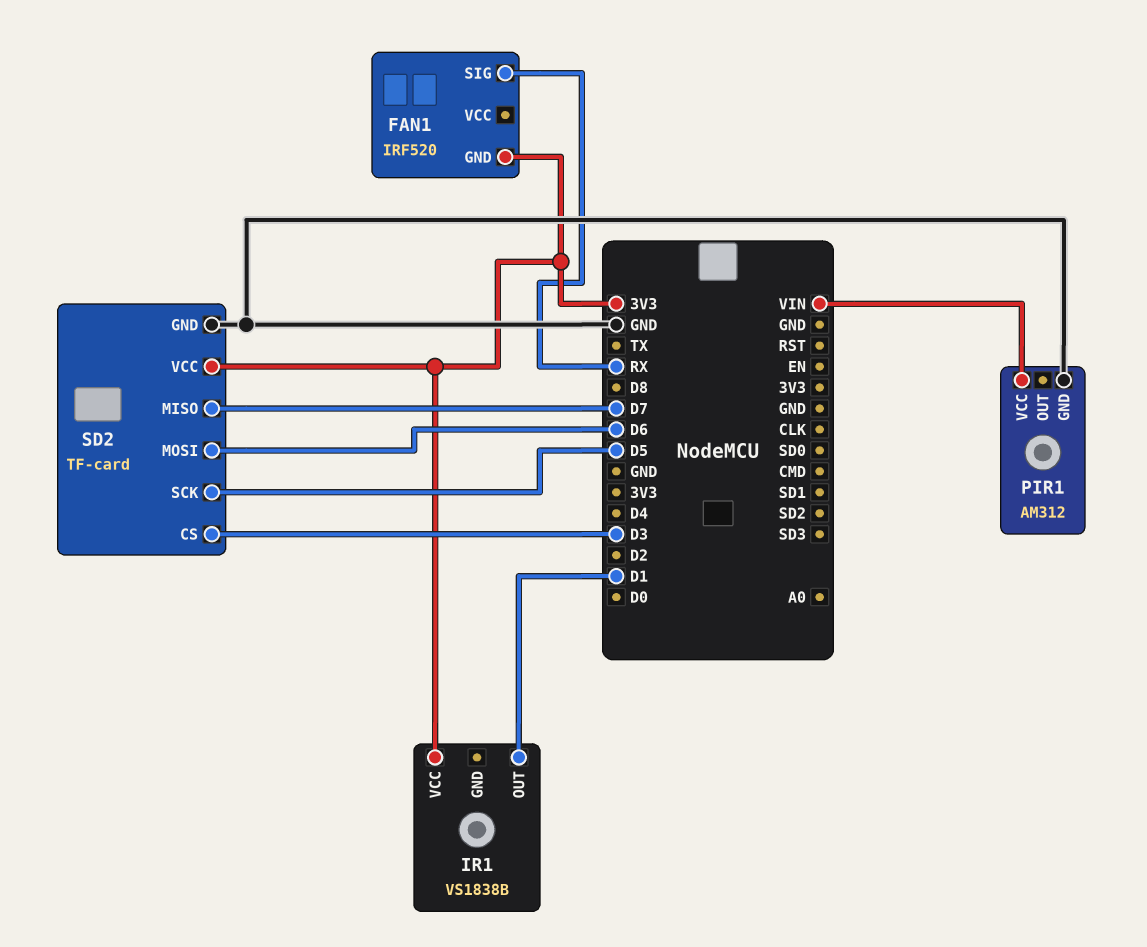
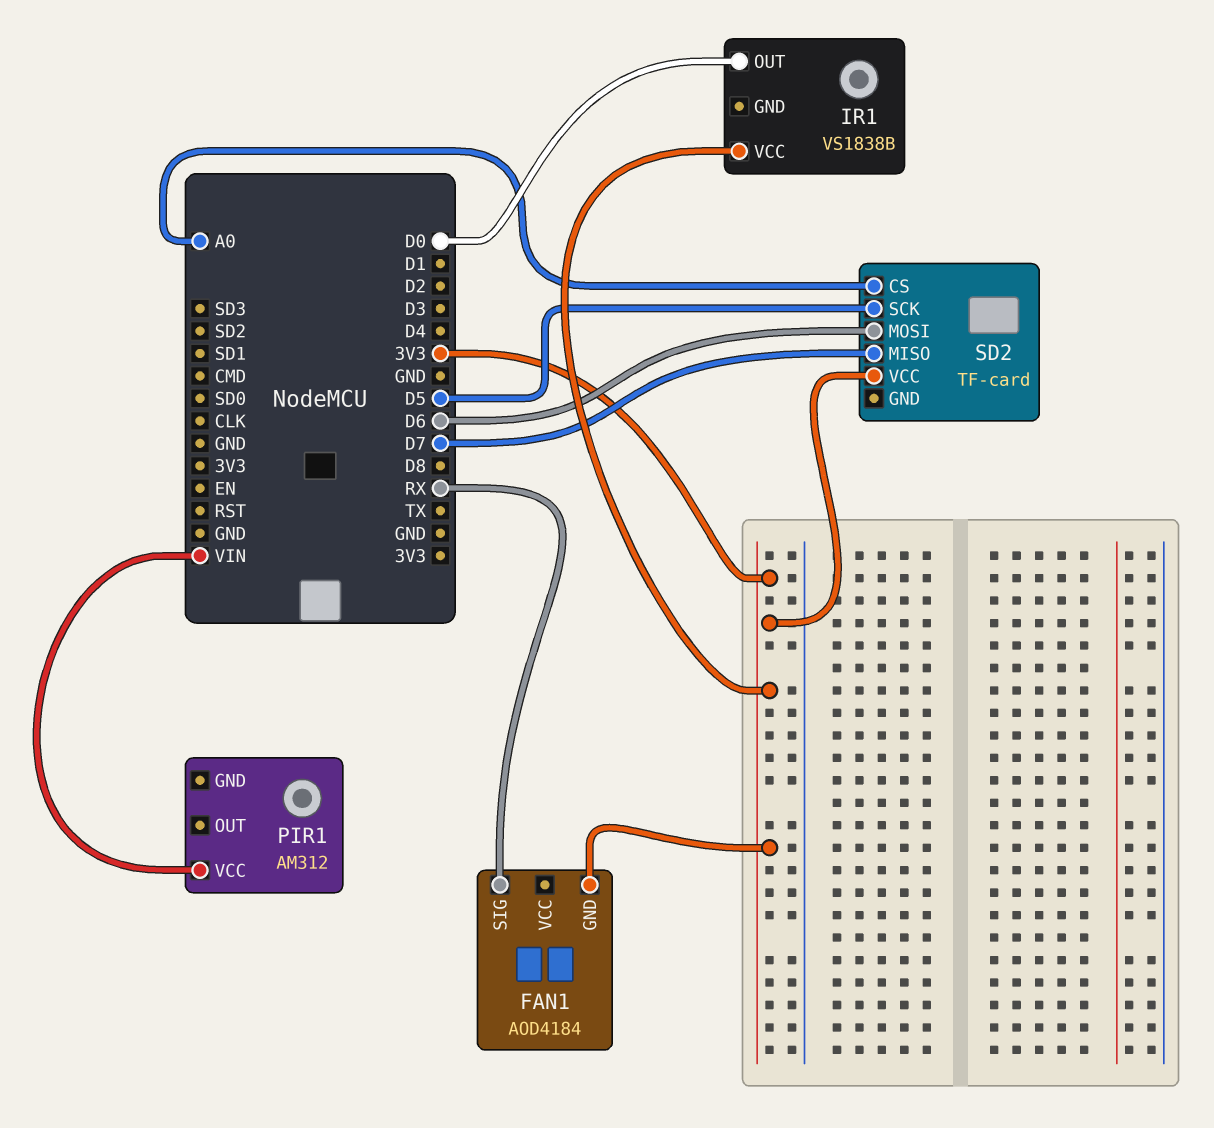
FAN1: IRF520 -> AOD4184
IR1 pin OUT: D1 -> D0
PIR1 pin GND: GND -> none
SD2 pin CS: D3 -> A0
SD2 pin GND: GND -> none

